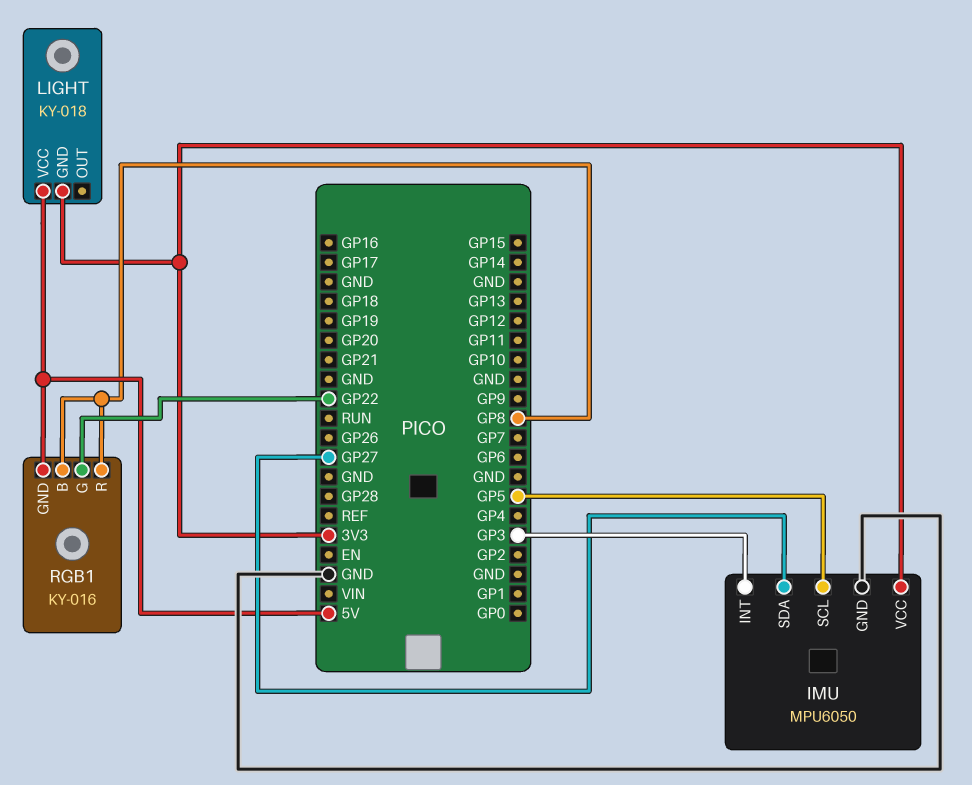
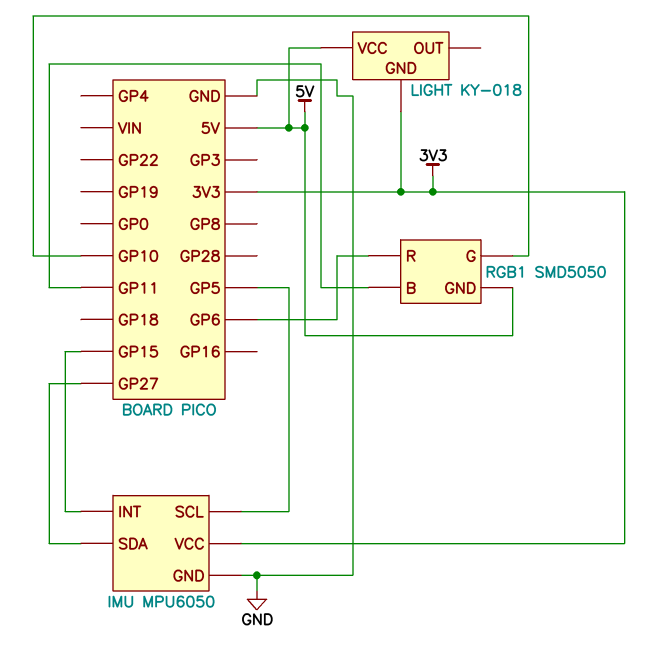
IMU pin INT: GP3 -> GP15
RGB1: KY-016 -> SMD5050
RGB1 pin B: GP8 -> GP11
RGB1 pin G: GP22 -> GP10
RGB1 pin R: GP8 -> GP6

